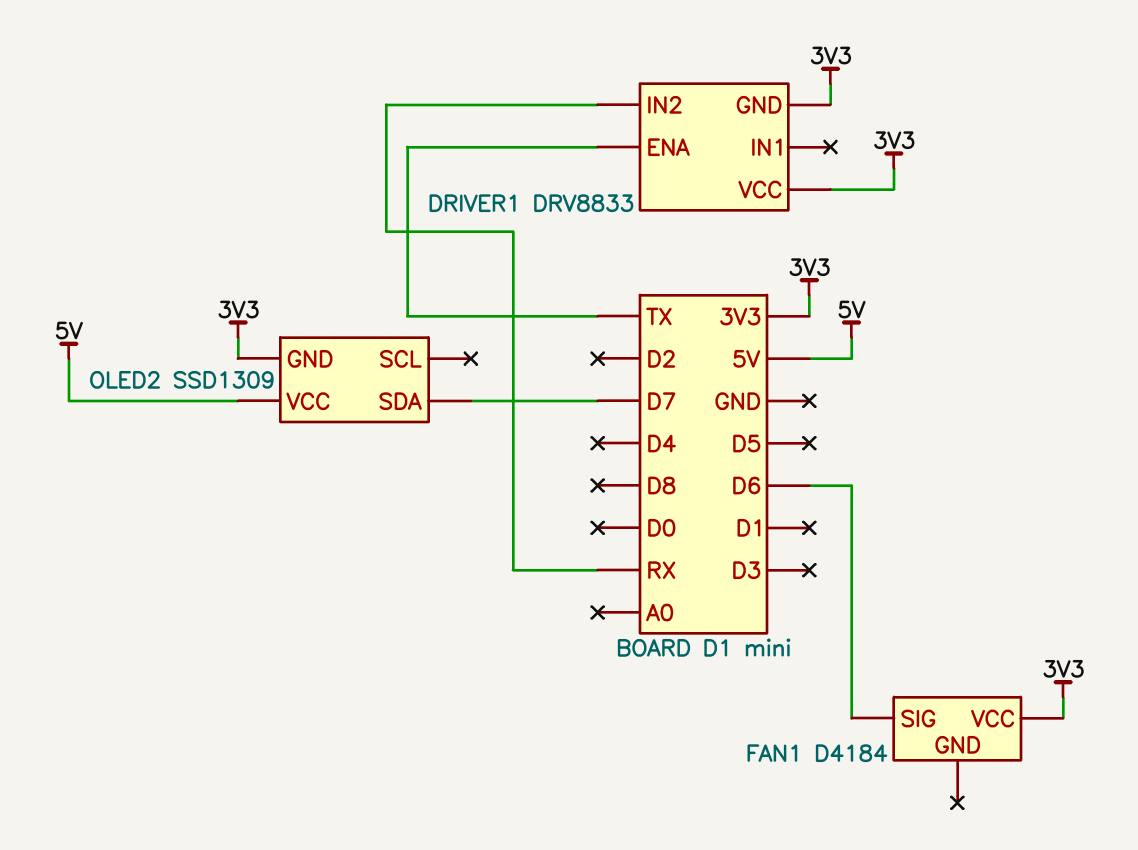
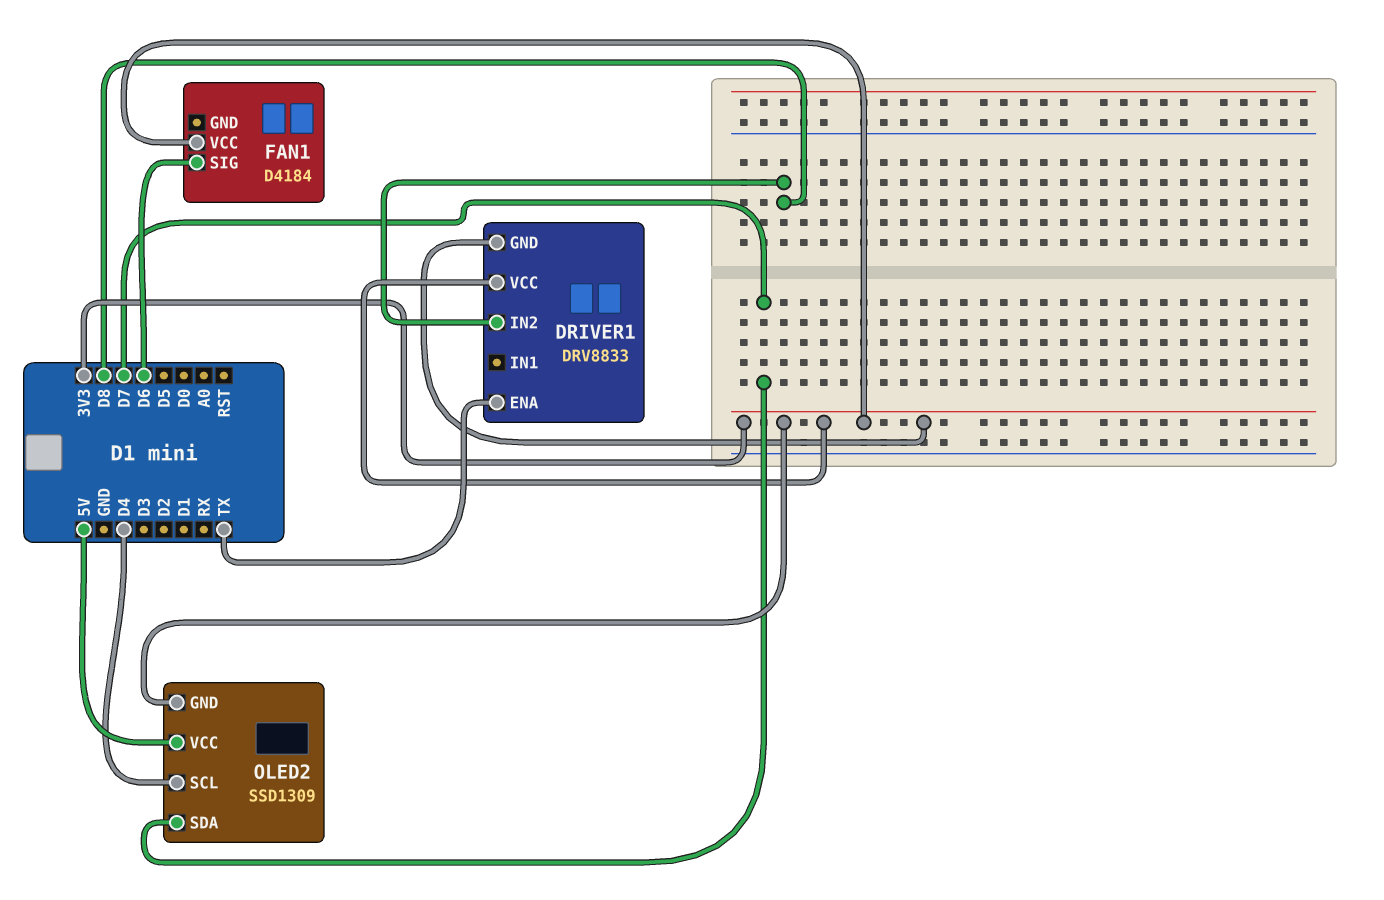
DRIVER1 pin IN2: RX -> D8
OLED2 pin SCL: none -> D4

